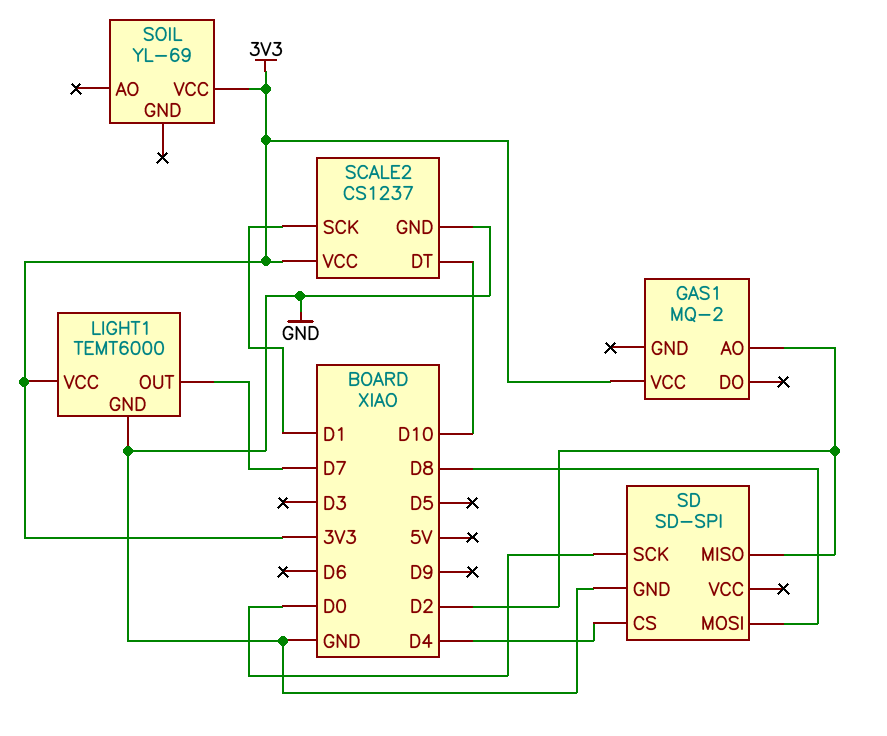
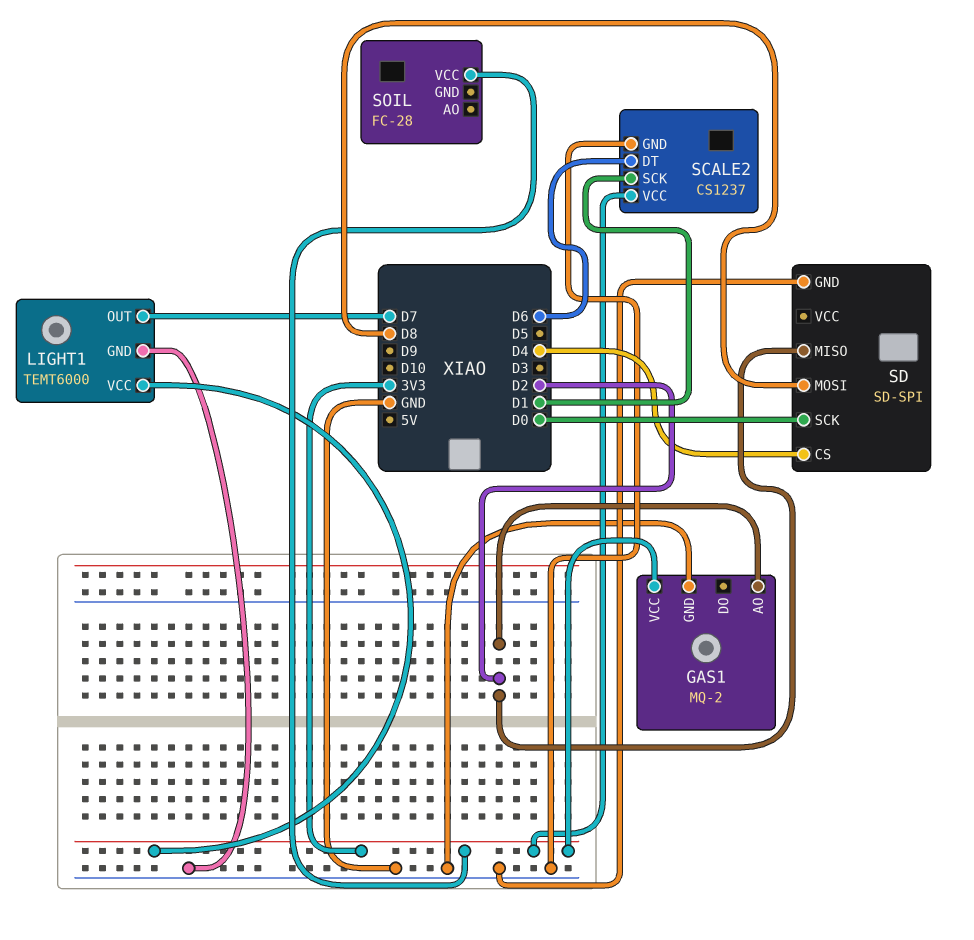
GAS1 pin GND: none -> GND
SCALE2 pin DT: D10 -> D6
SOIL: YL-69 -> FC-28

